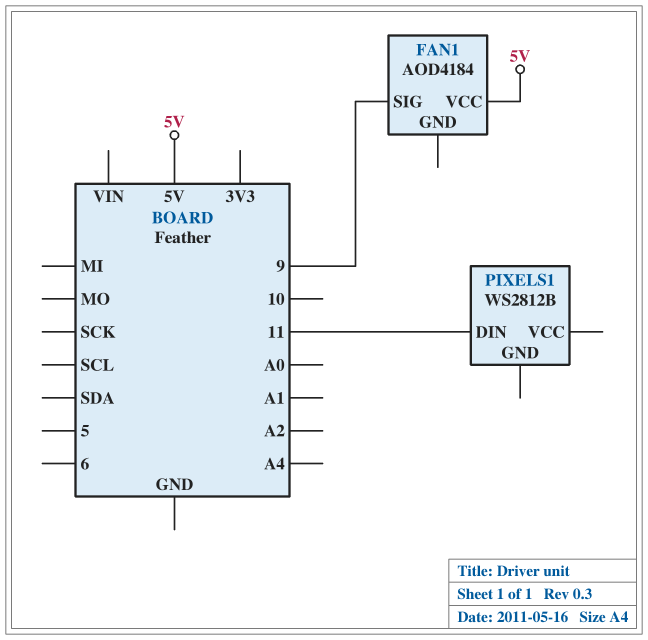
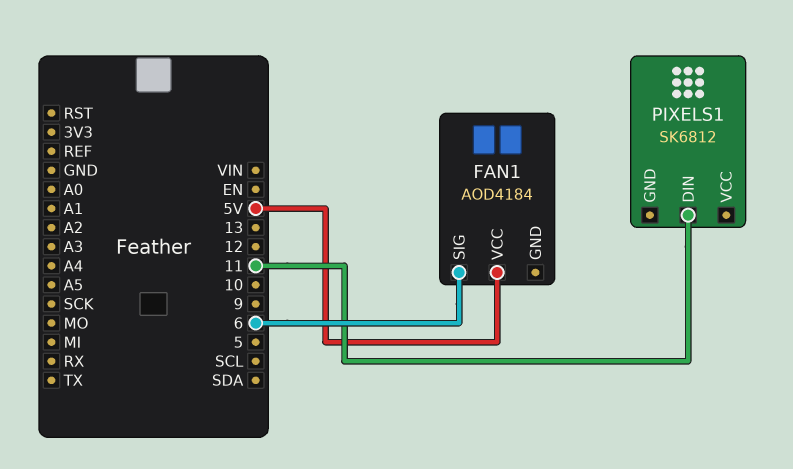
FAN1 pin SIG: 9 -> 6
PIXELS1: WS2812B -> SK6812

